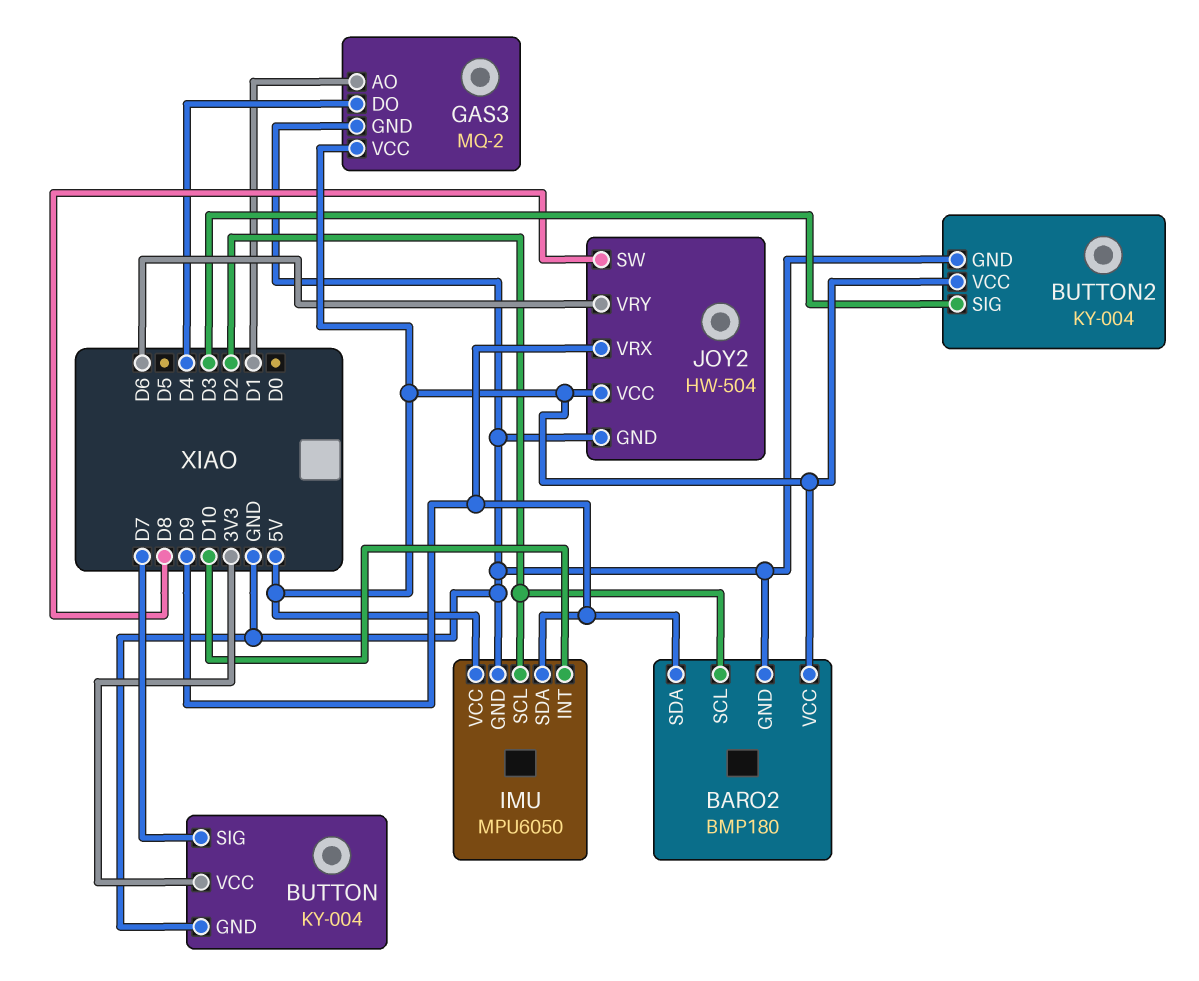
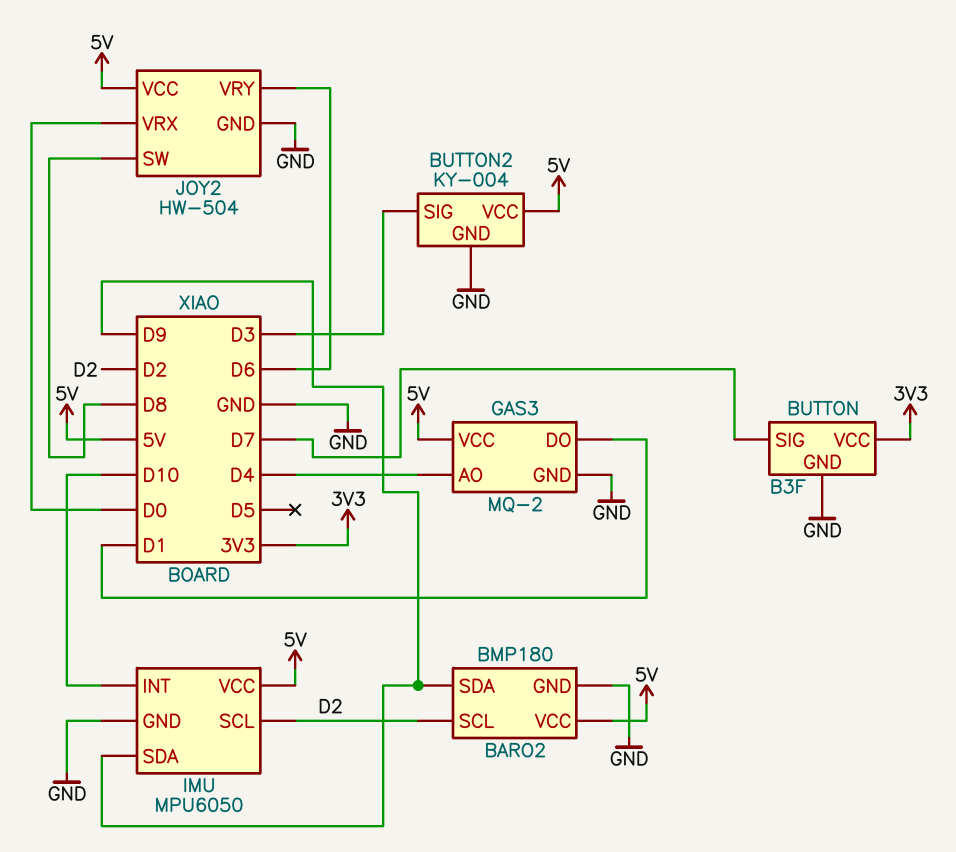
BUTTON: KY-004 -> B3F
GAS3 pin AO: D1 -> D4
GAS3 pin DO: D4 -> D1
JOY2 pin VRX: D9 -> D0

